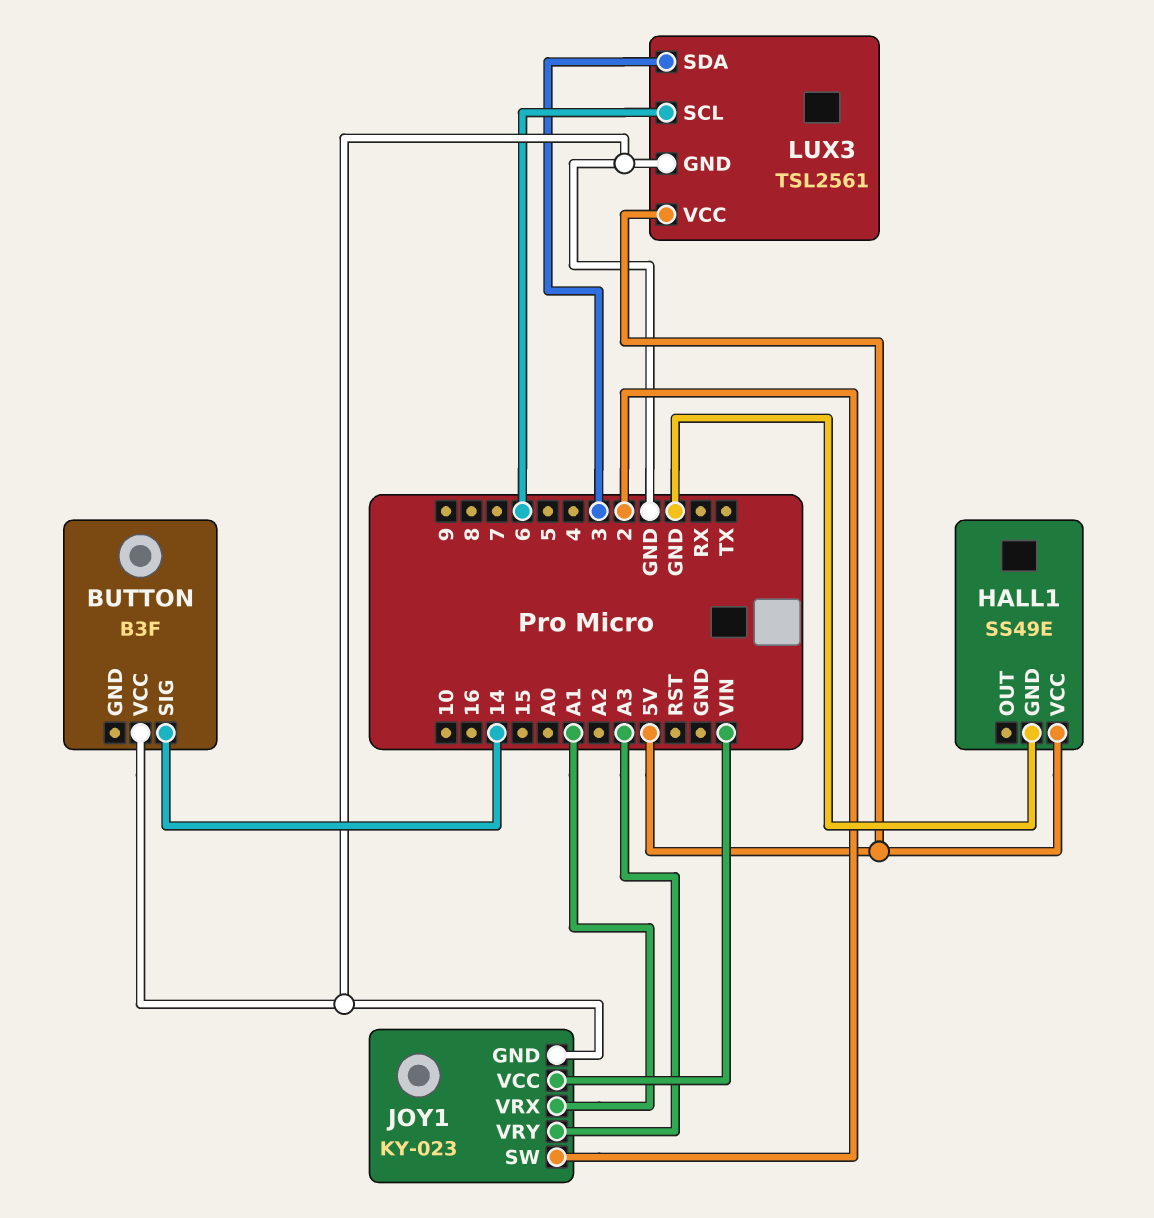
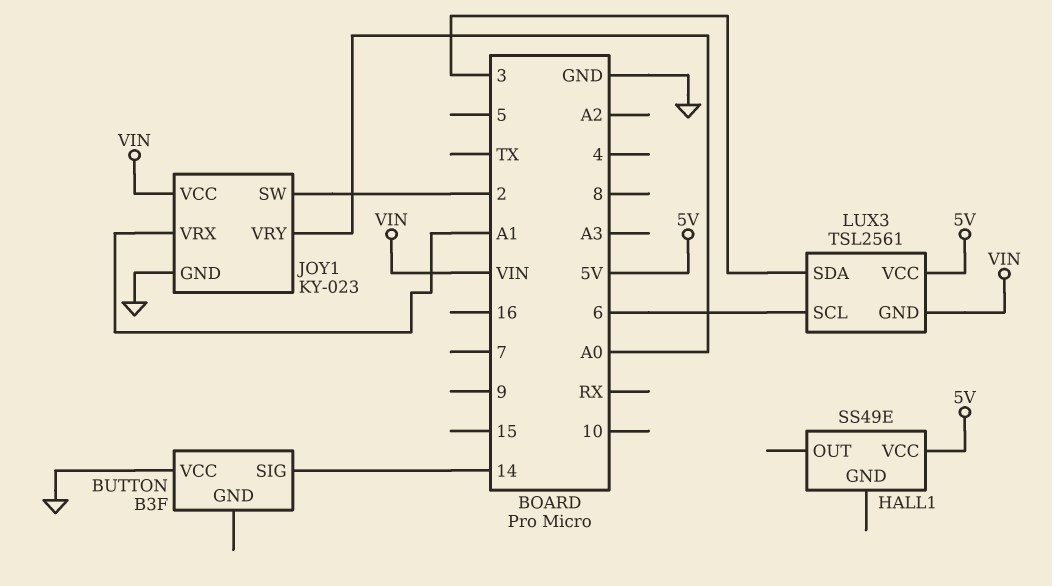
HALL1 pin GND: GND -> none
JOY1 pin VRY: A3 -> A0
LUX3 pin GND: GND -> VIN

